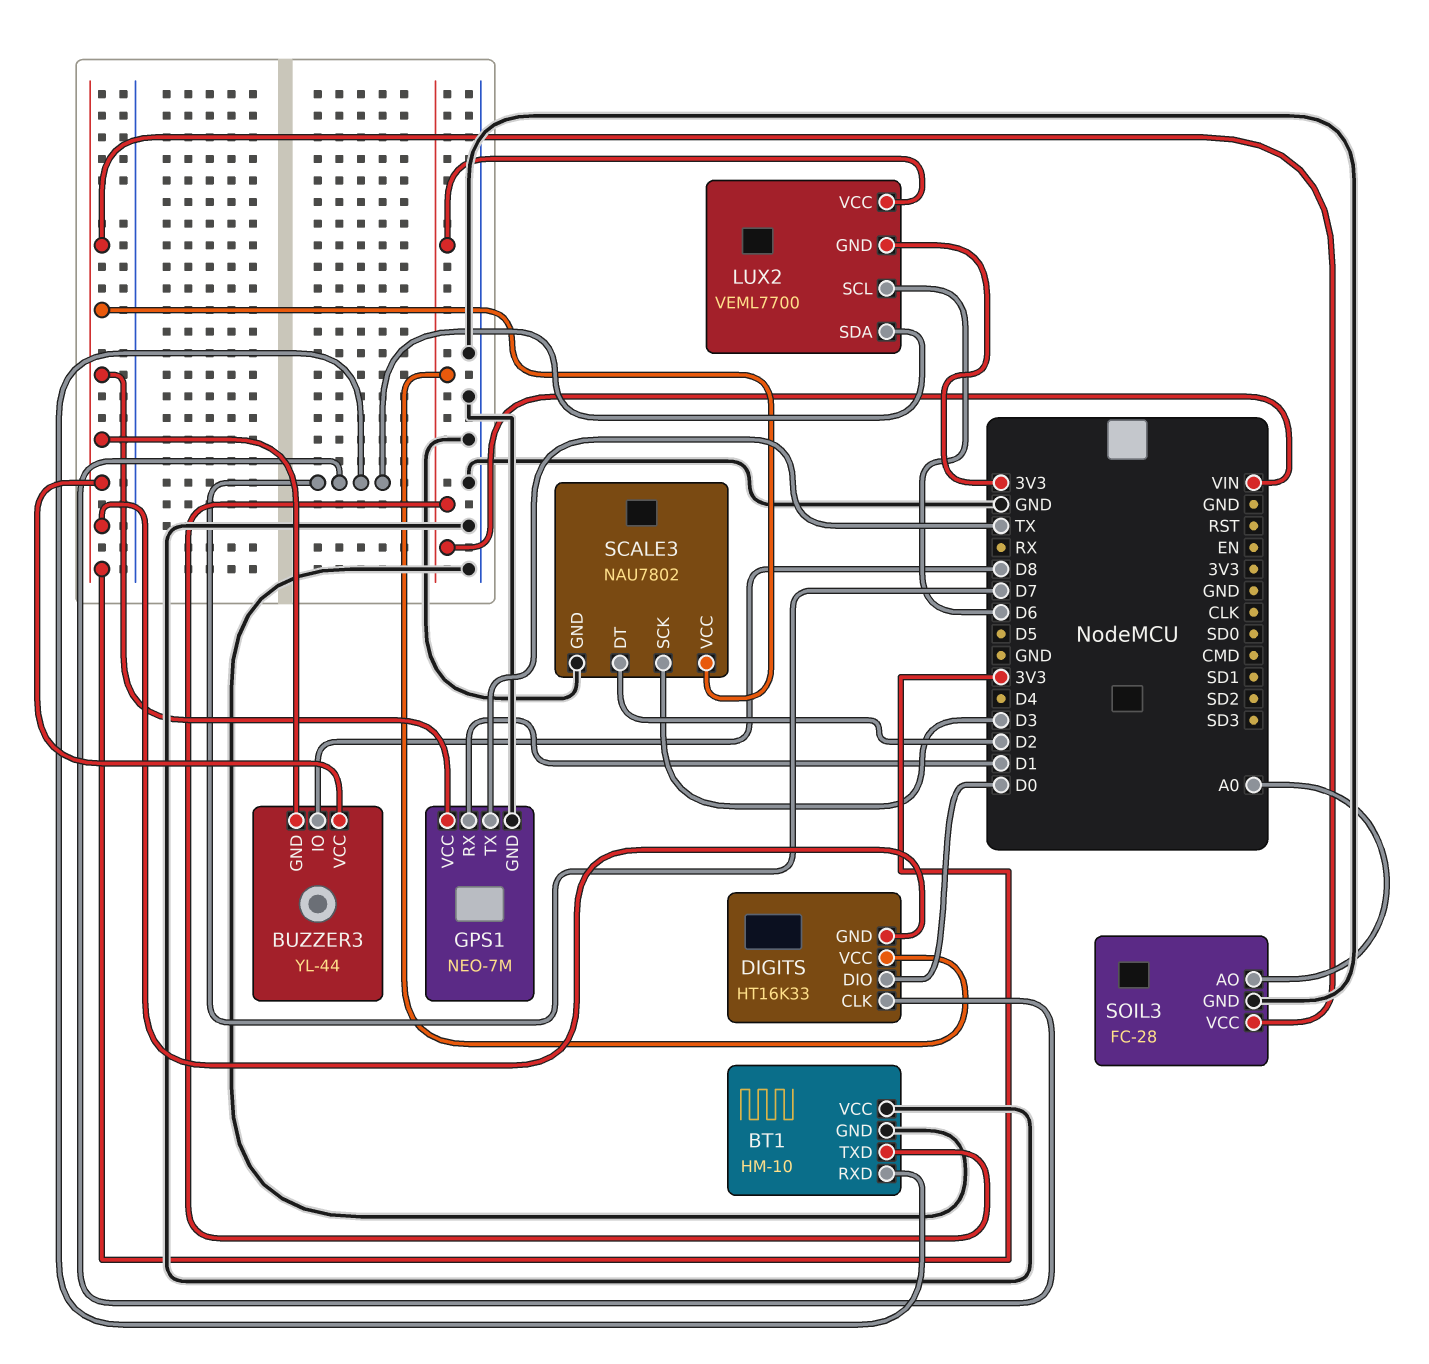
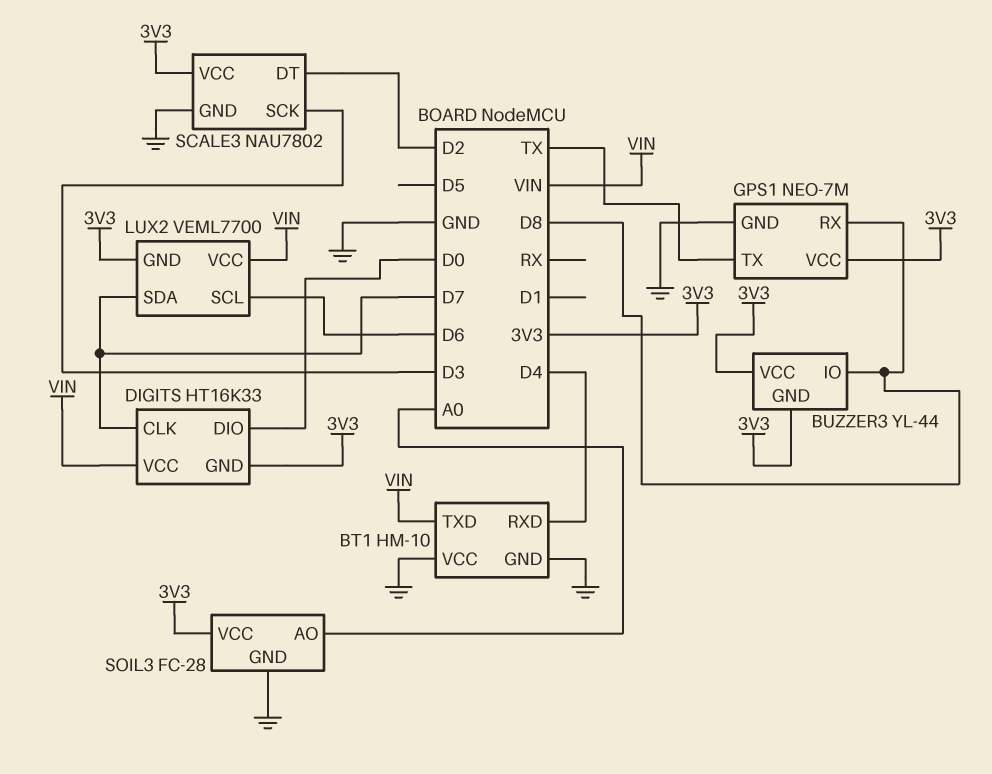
BT1 pin RXD: D7 -> D4
GPS1 pin RX: D1 -> D8

